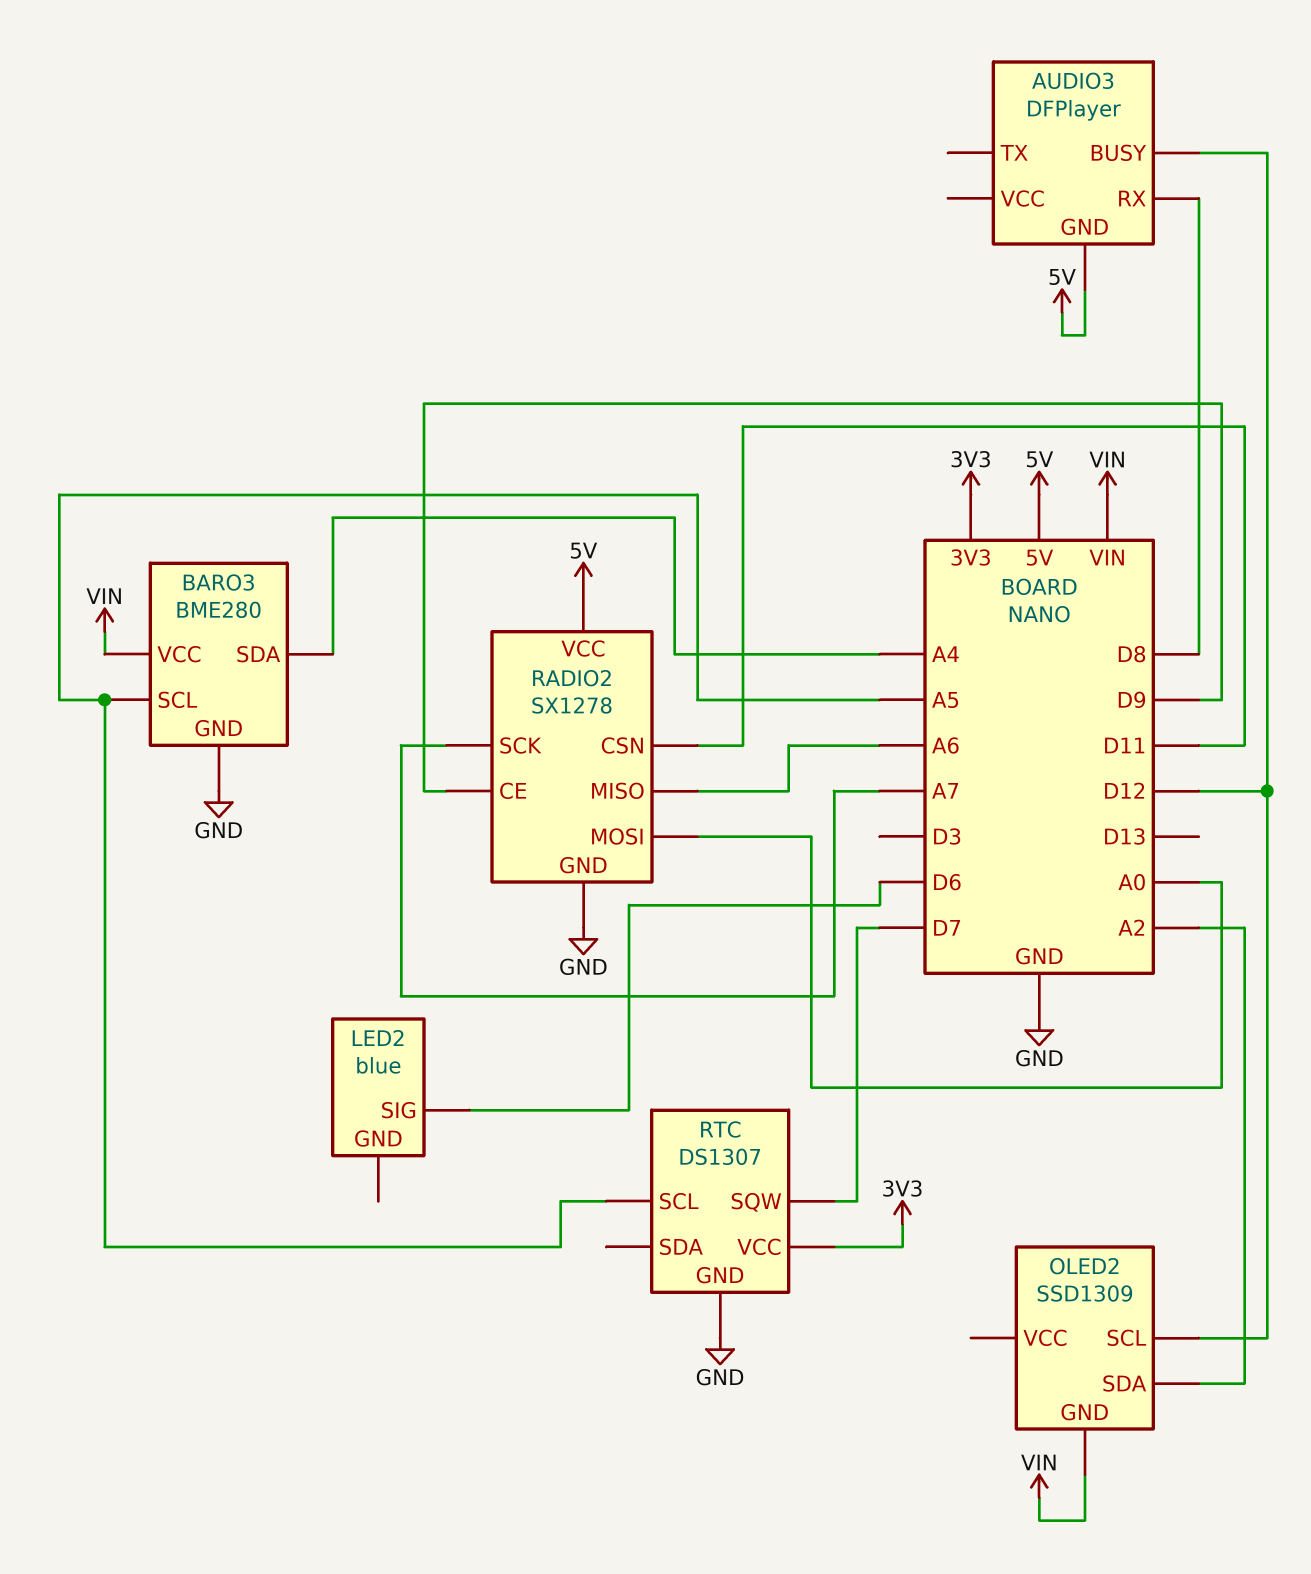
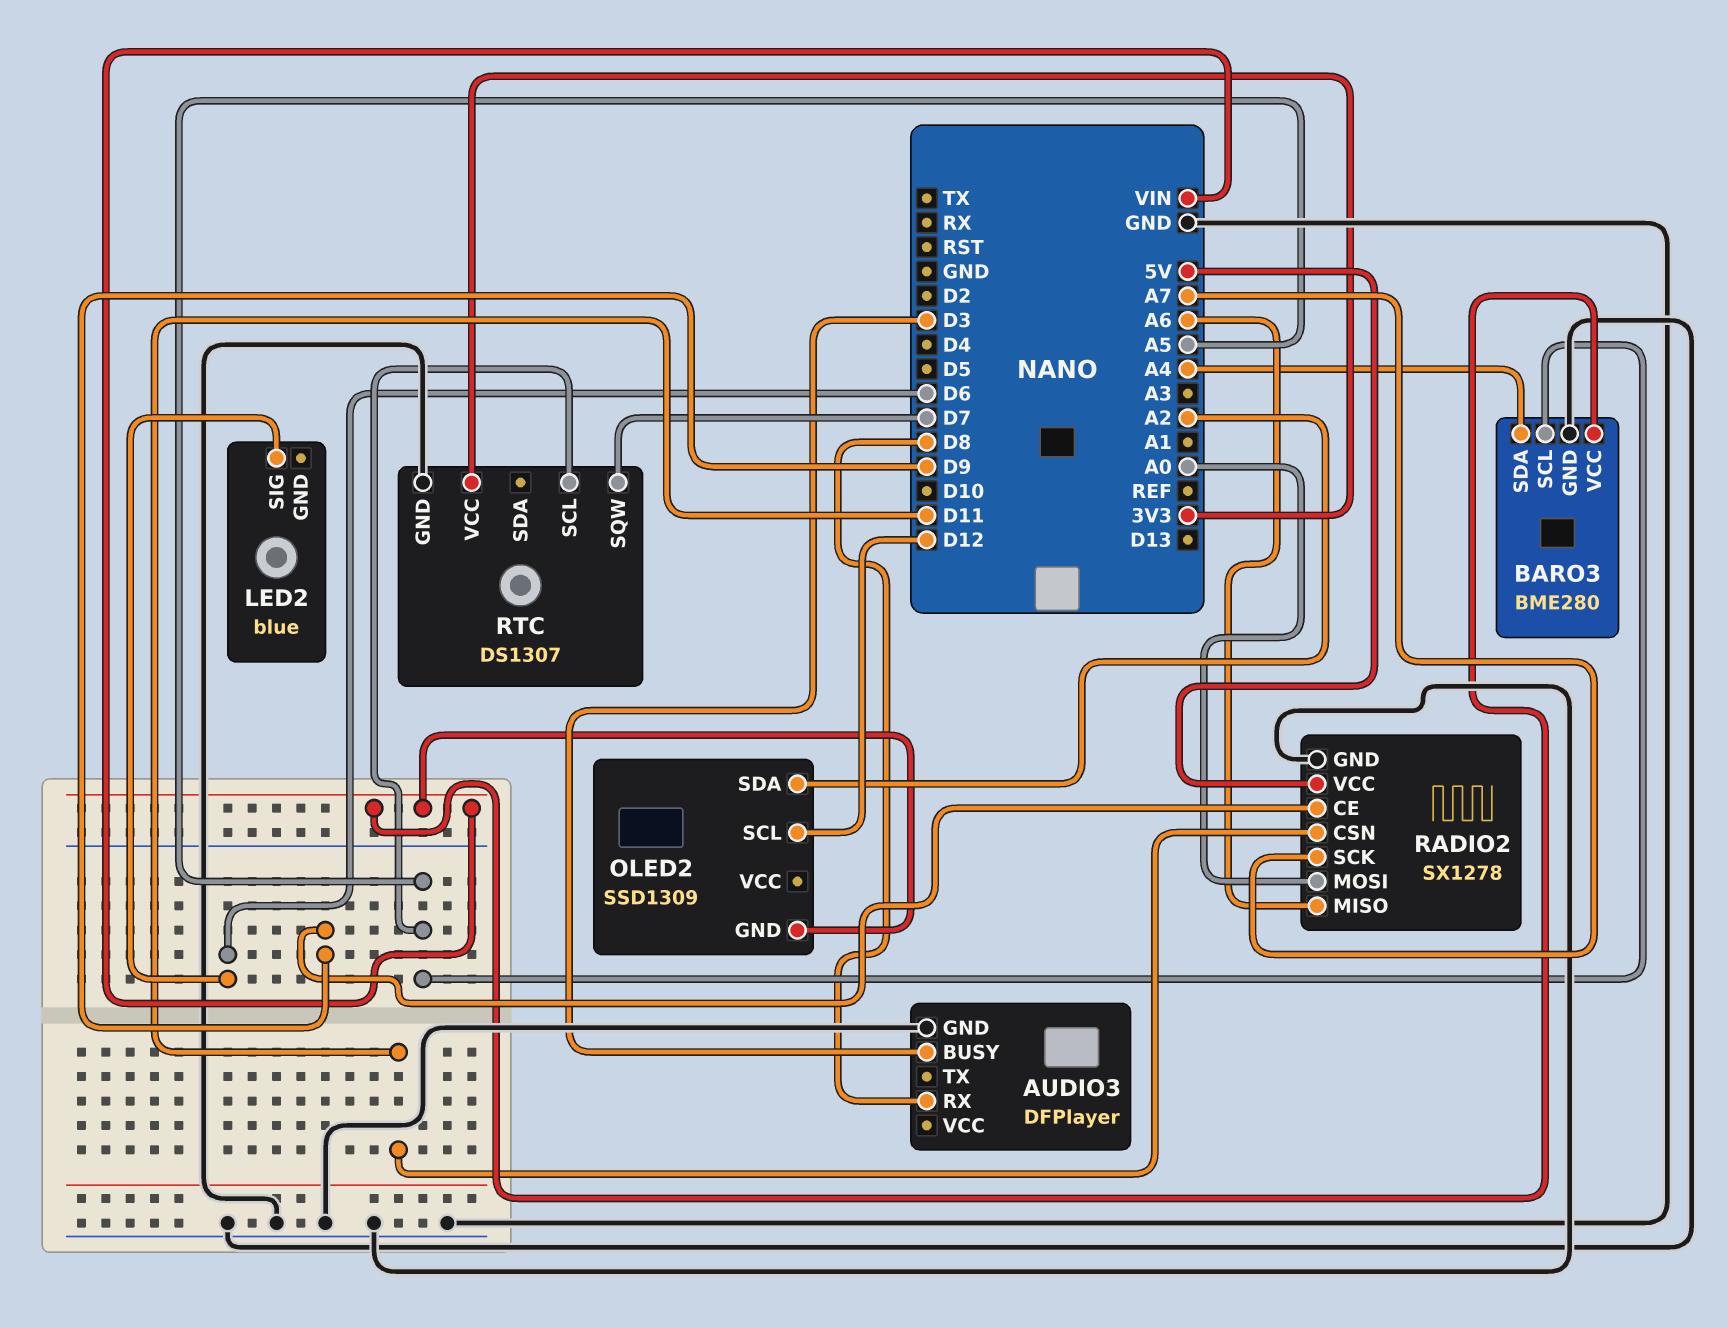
AUDIO3 pin BUSY: D12 -> D3
AUDIO3 pin GND: 5V -> GND

